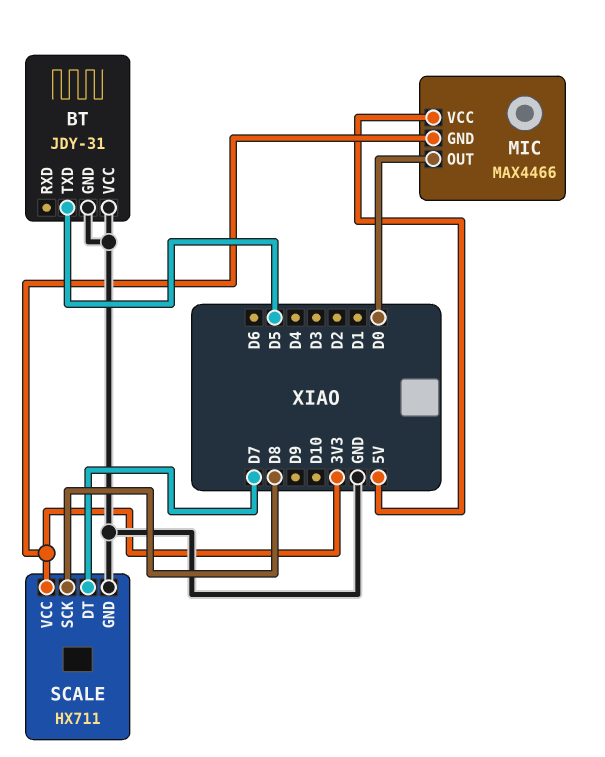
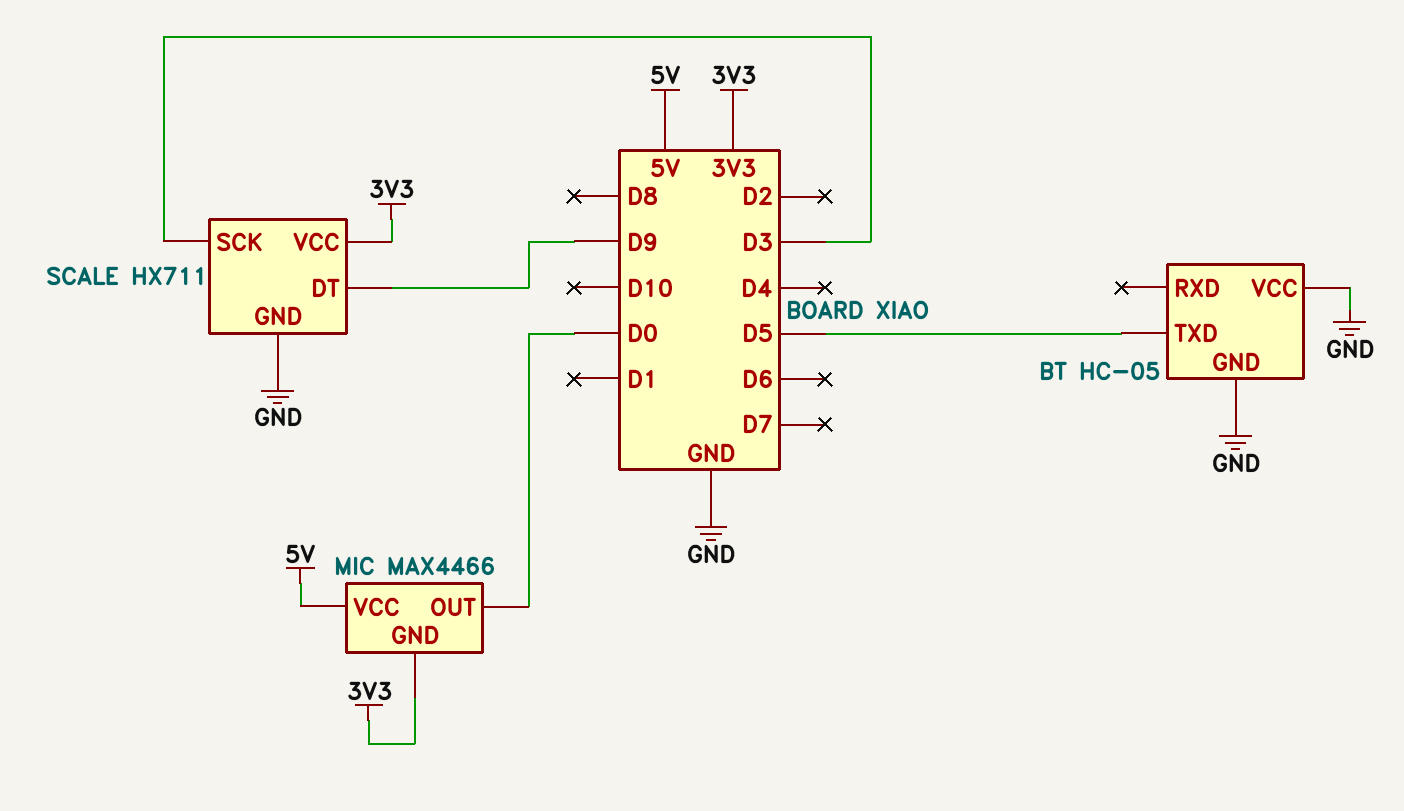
BT: JDY-31 -> HC-05
SCALE pin DT: D7 -> D9
SCALE pin SCK: D8 -> D3

